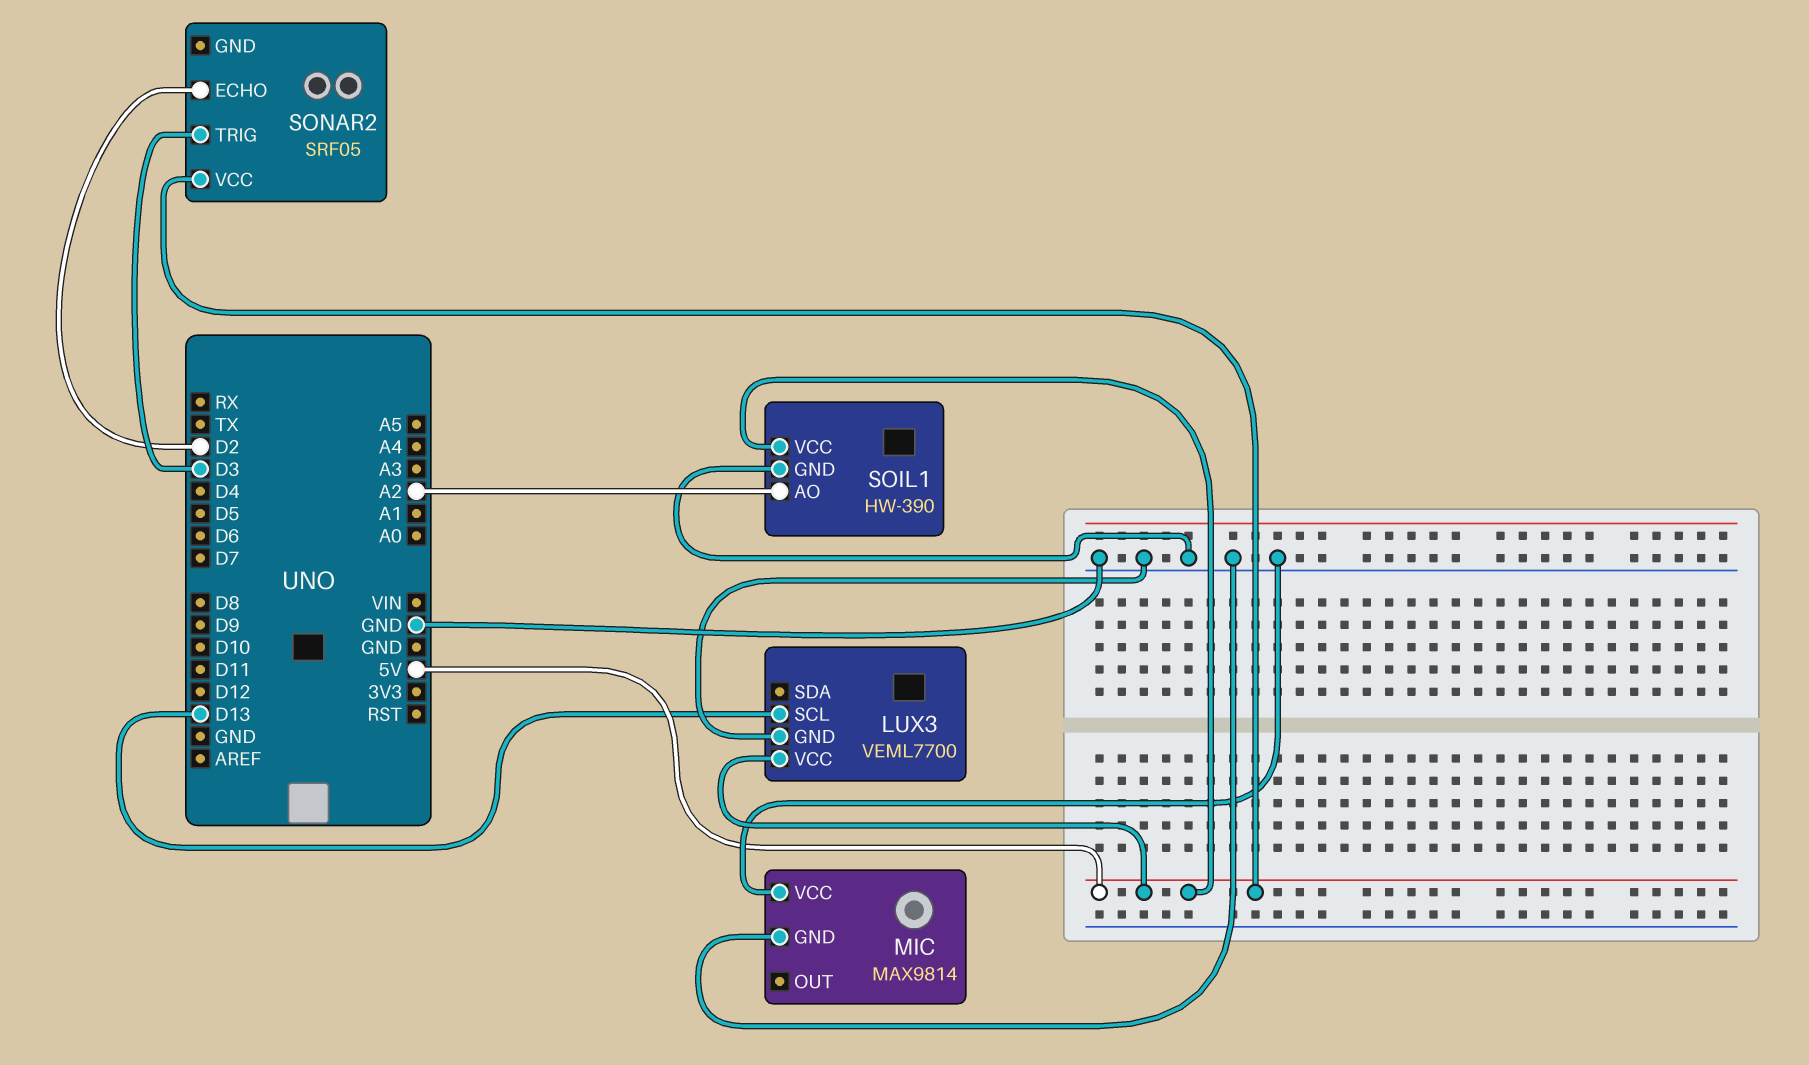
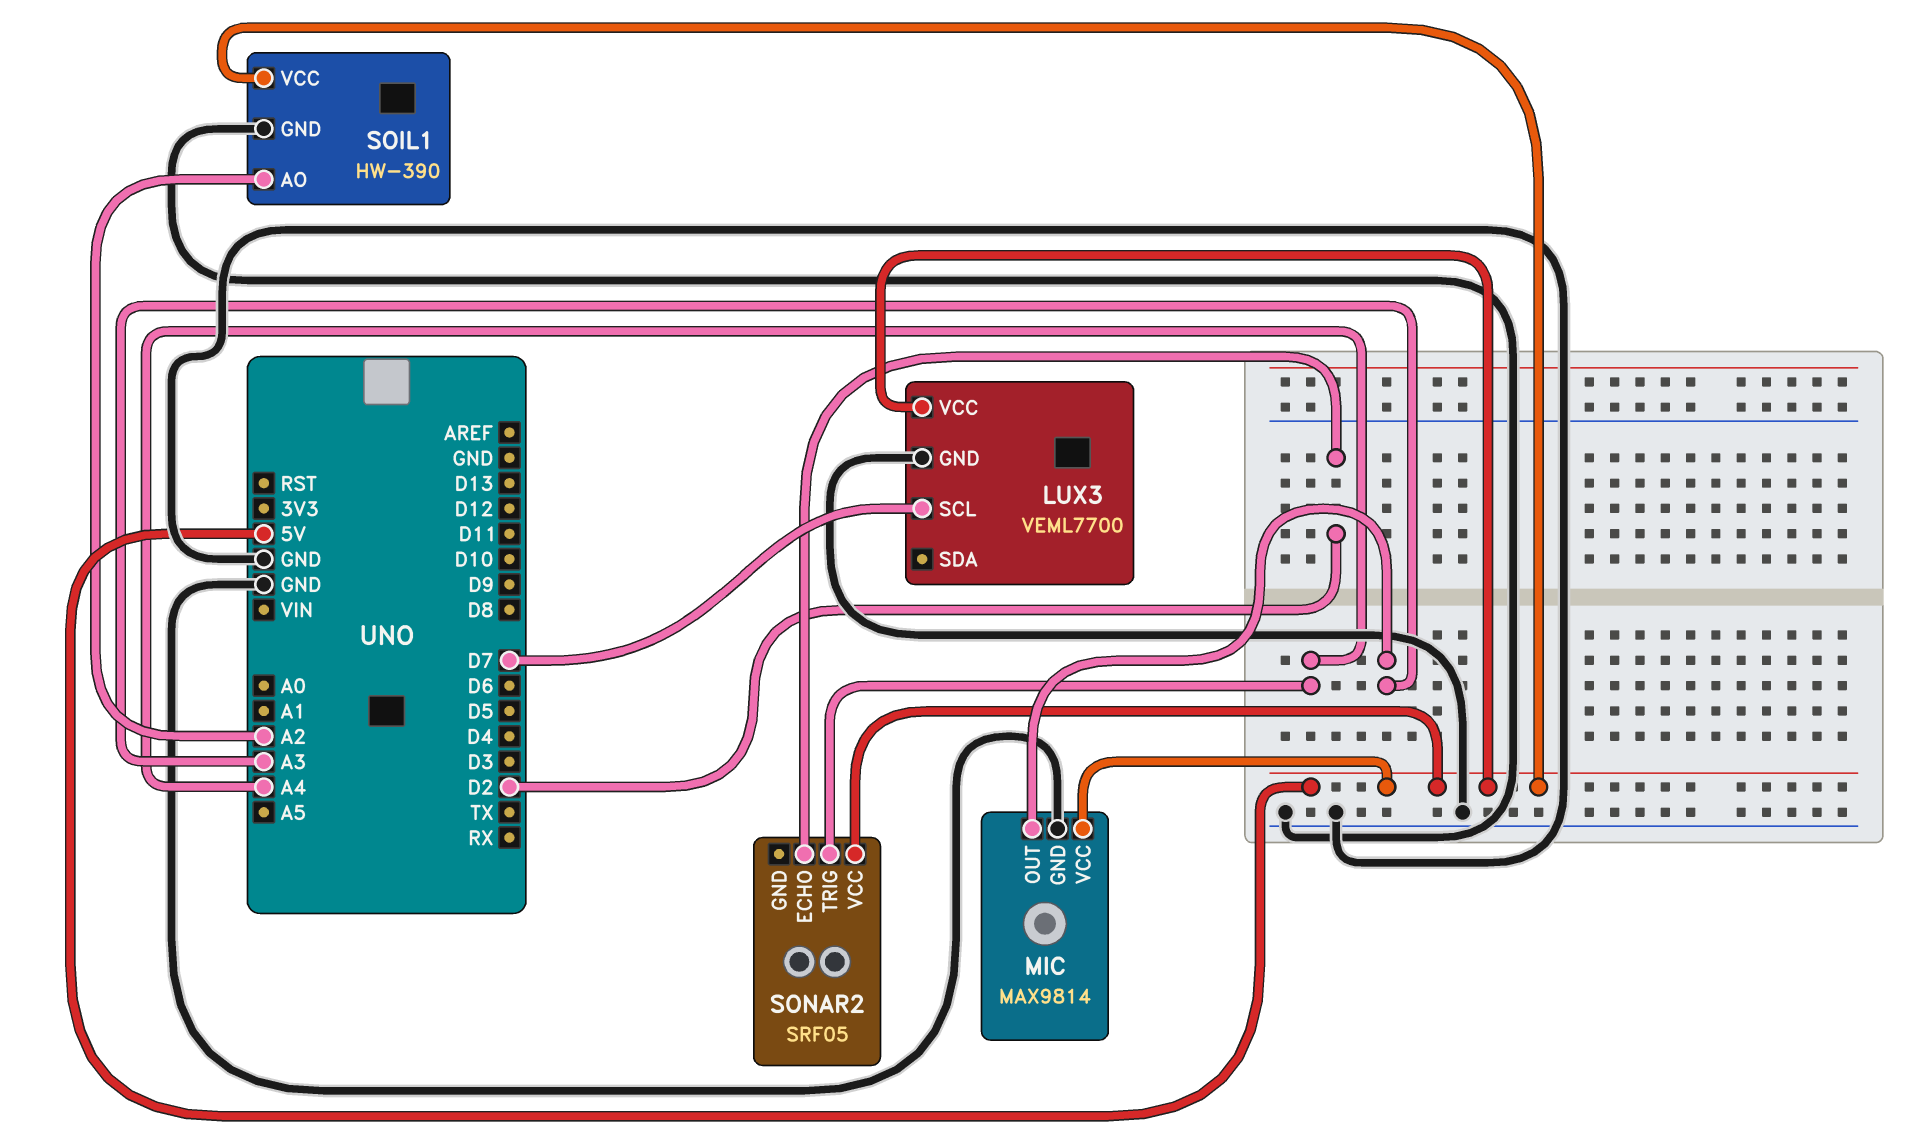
LUX3 pin SCL: D13 -> D7
MIC pin OUT: none -> A3
MIC pin VCC: GND -> 5V
SONAR2 pin TRIG: D3 -> A4

